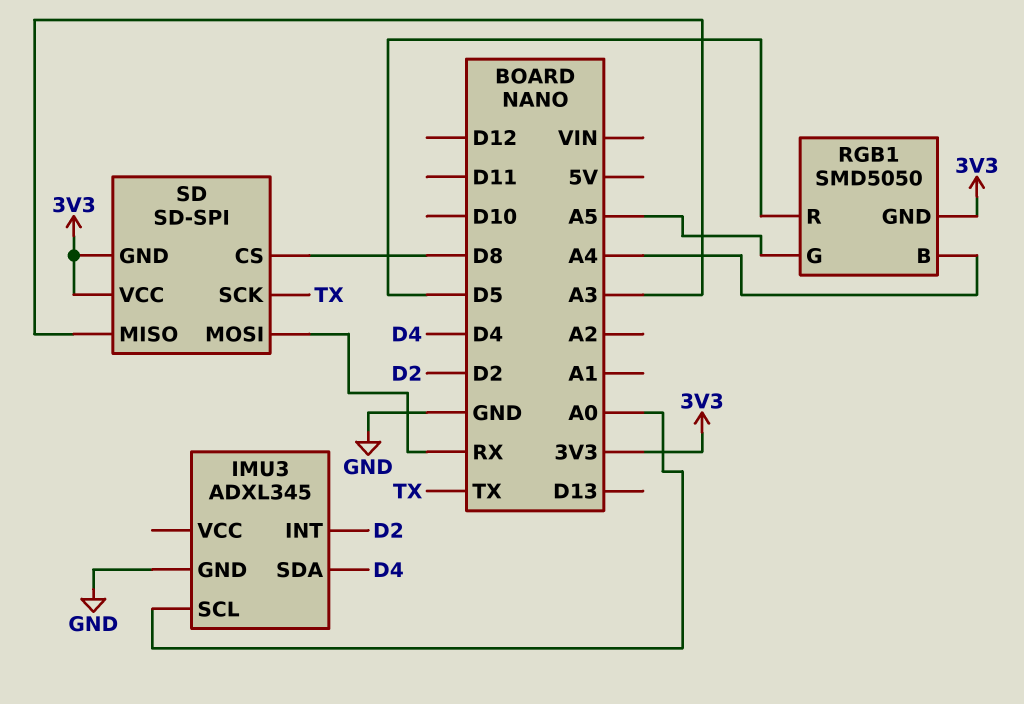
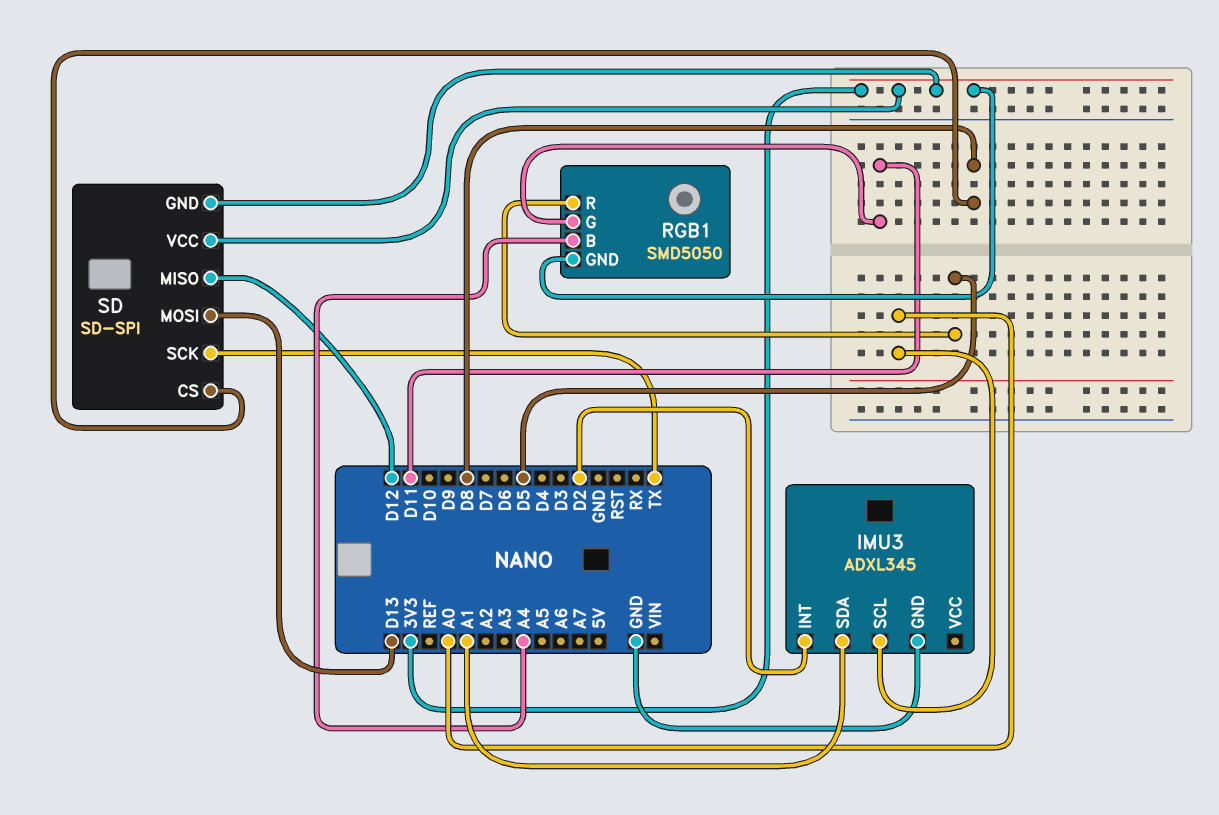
IMU3 pin SDA: D4 -> A1
RGB1 pin G: A5 -> D11
SD pin MISO: A3 -> D12
SD pin MOSI: RX -> D13

